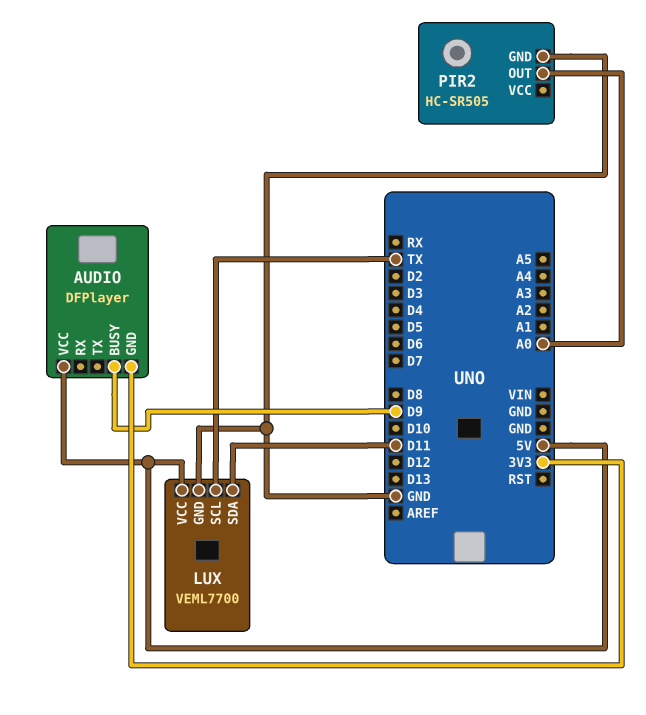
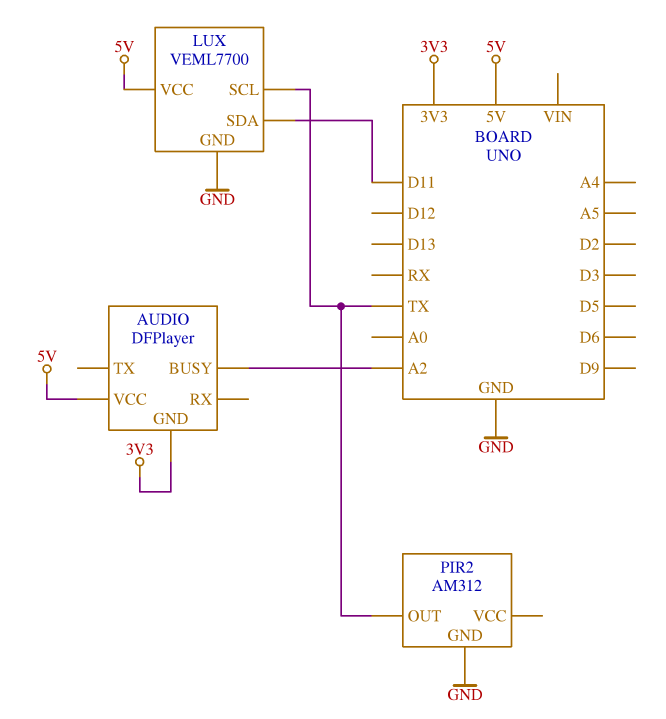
AUDIO pin BUSY: D9 -> A2
PIR2: HC-SR505 -> AM312
PIR2 pin OUT: A0 -> TX

